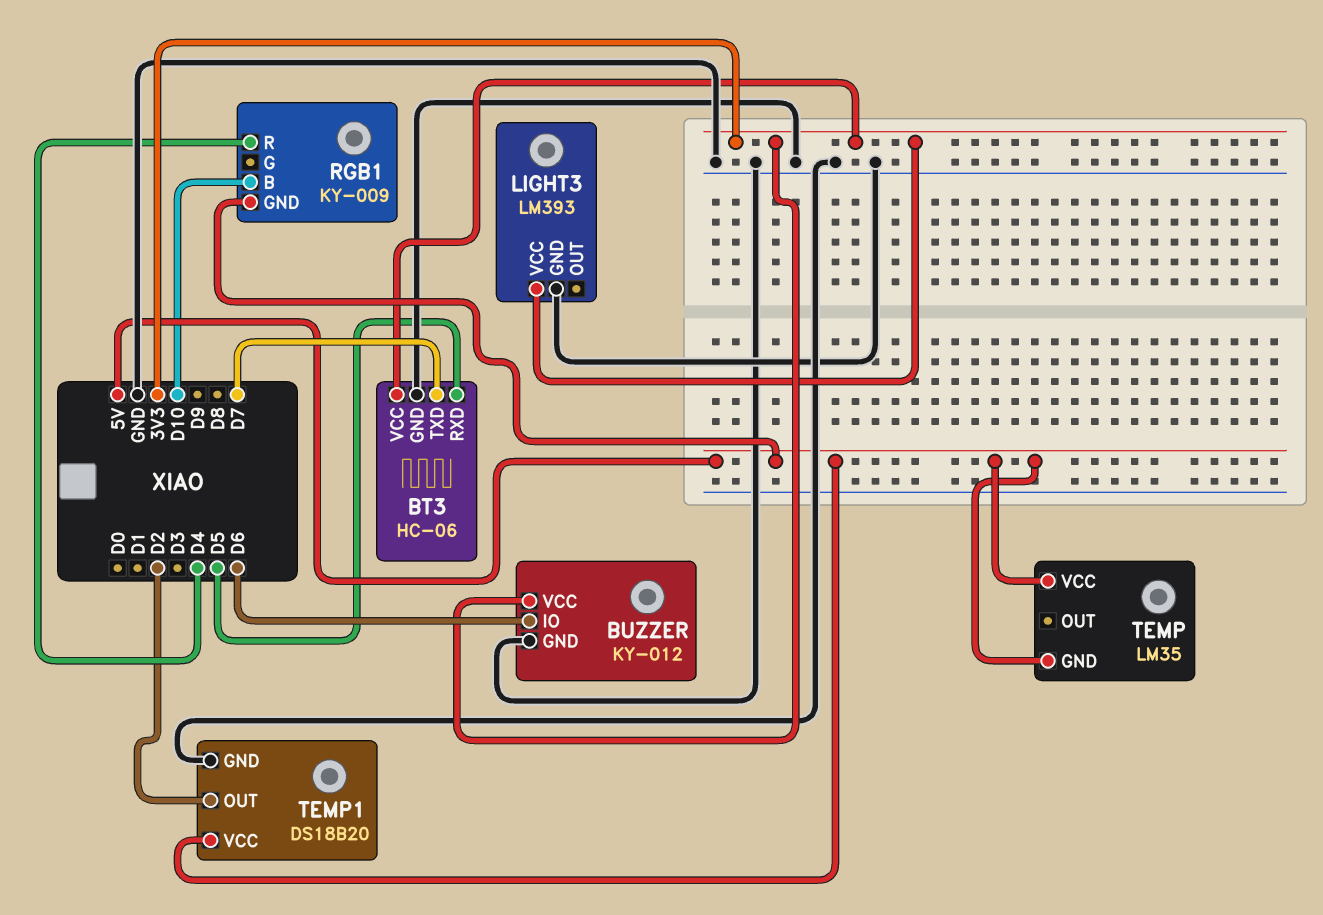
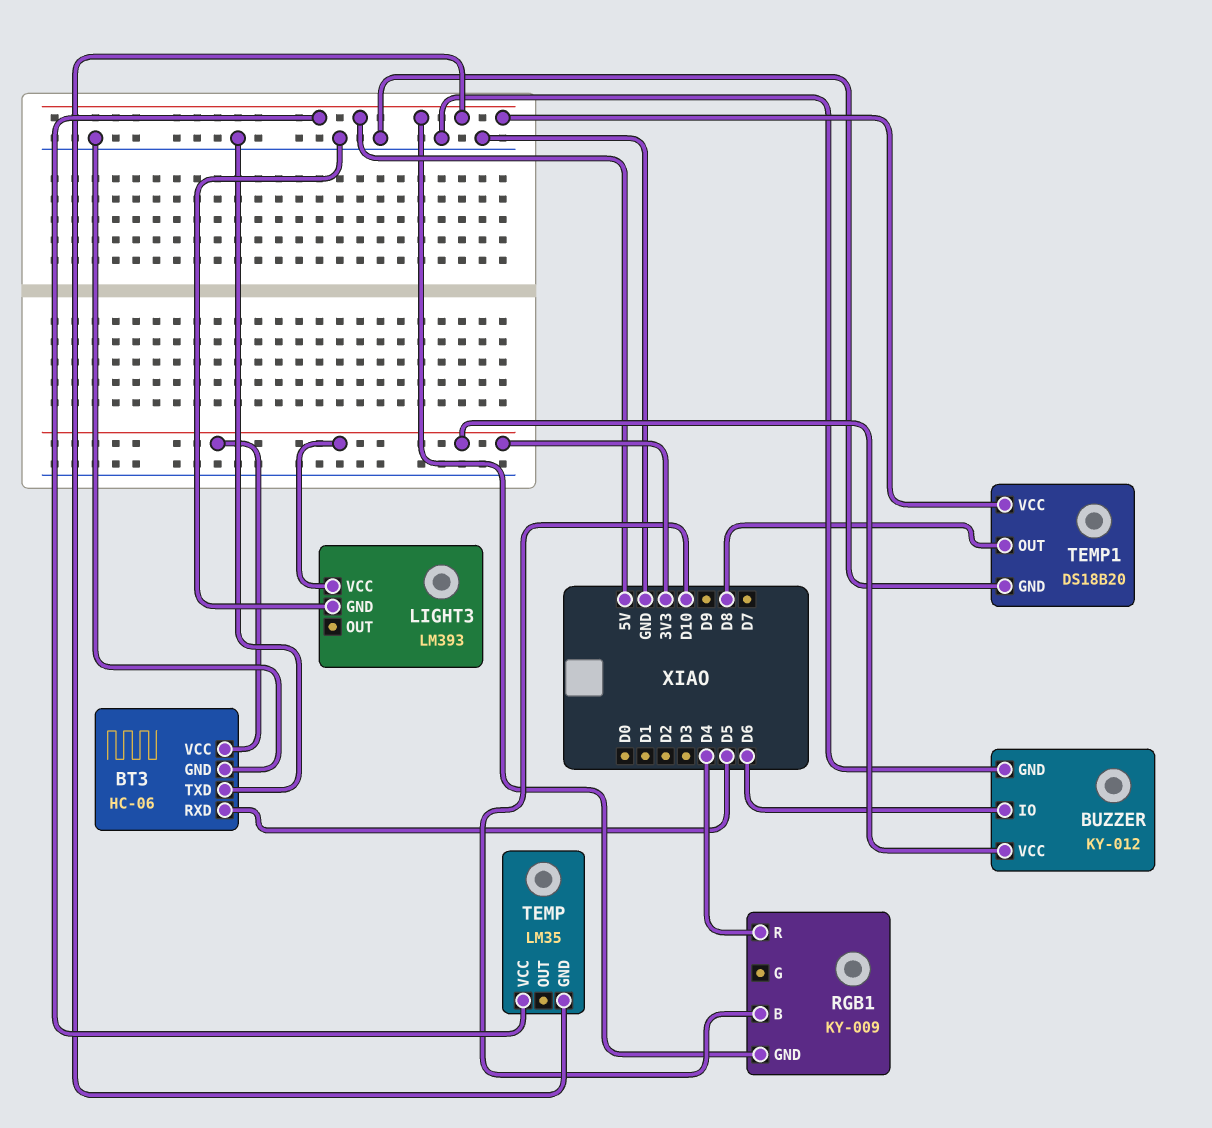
BT3 pin TXD: D7 -> GND
TEMP1 pin OUT: D2 -> D8

